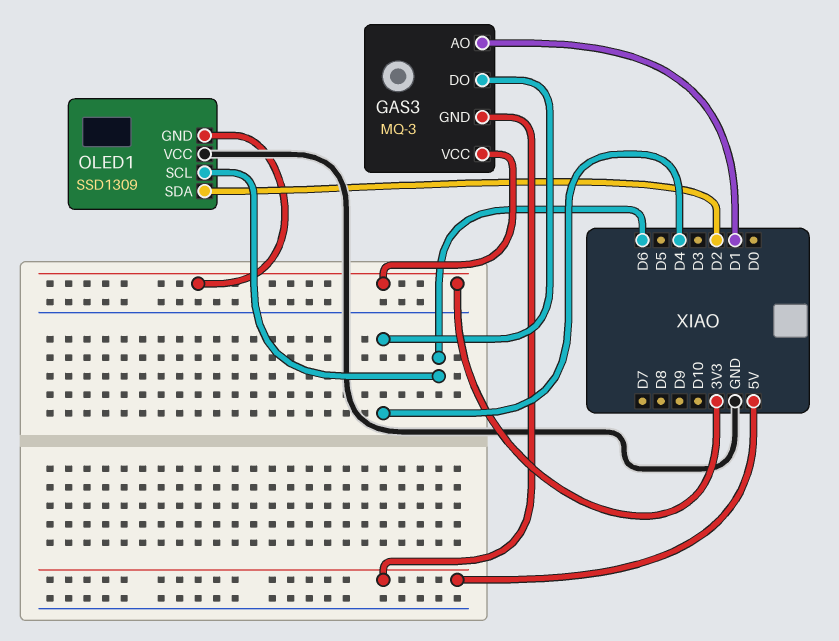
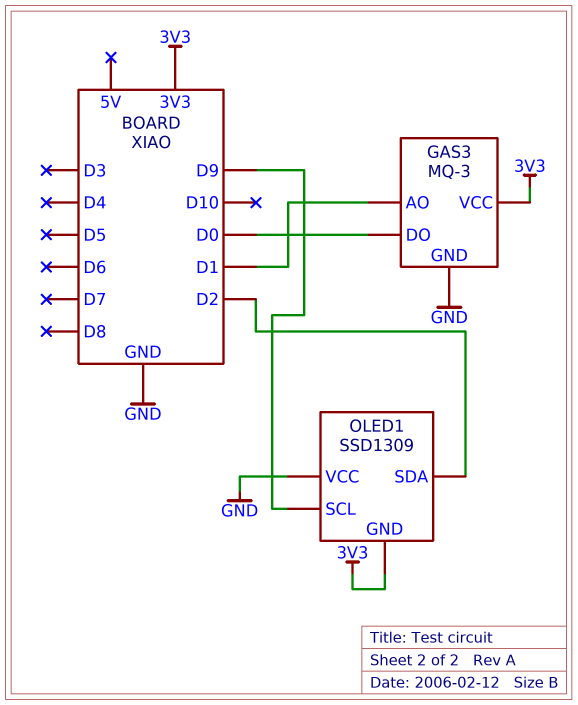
GAS3 pin DO: D4 -> D0
GAS3 pin GND: 5V -> GND
OLED1 pin SCL: D6 -> D9

